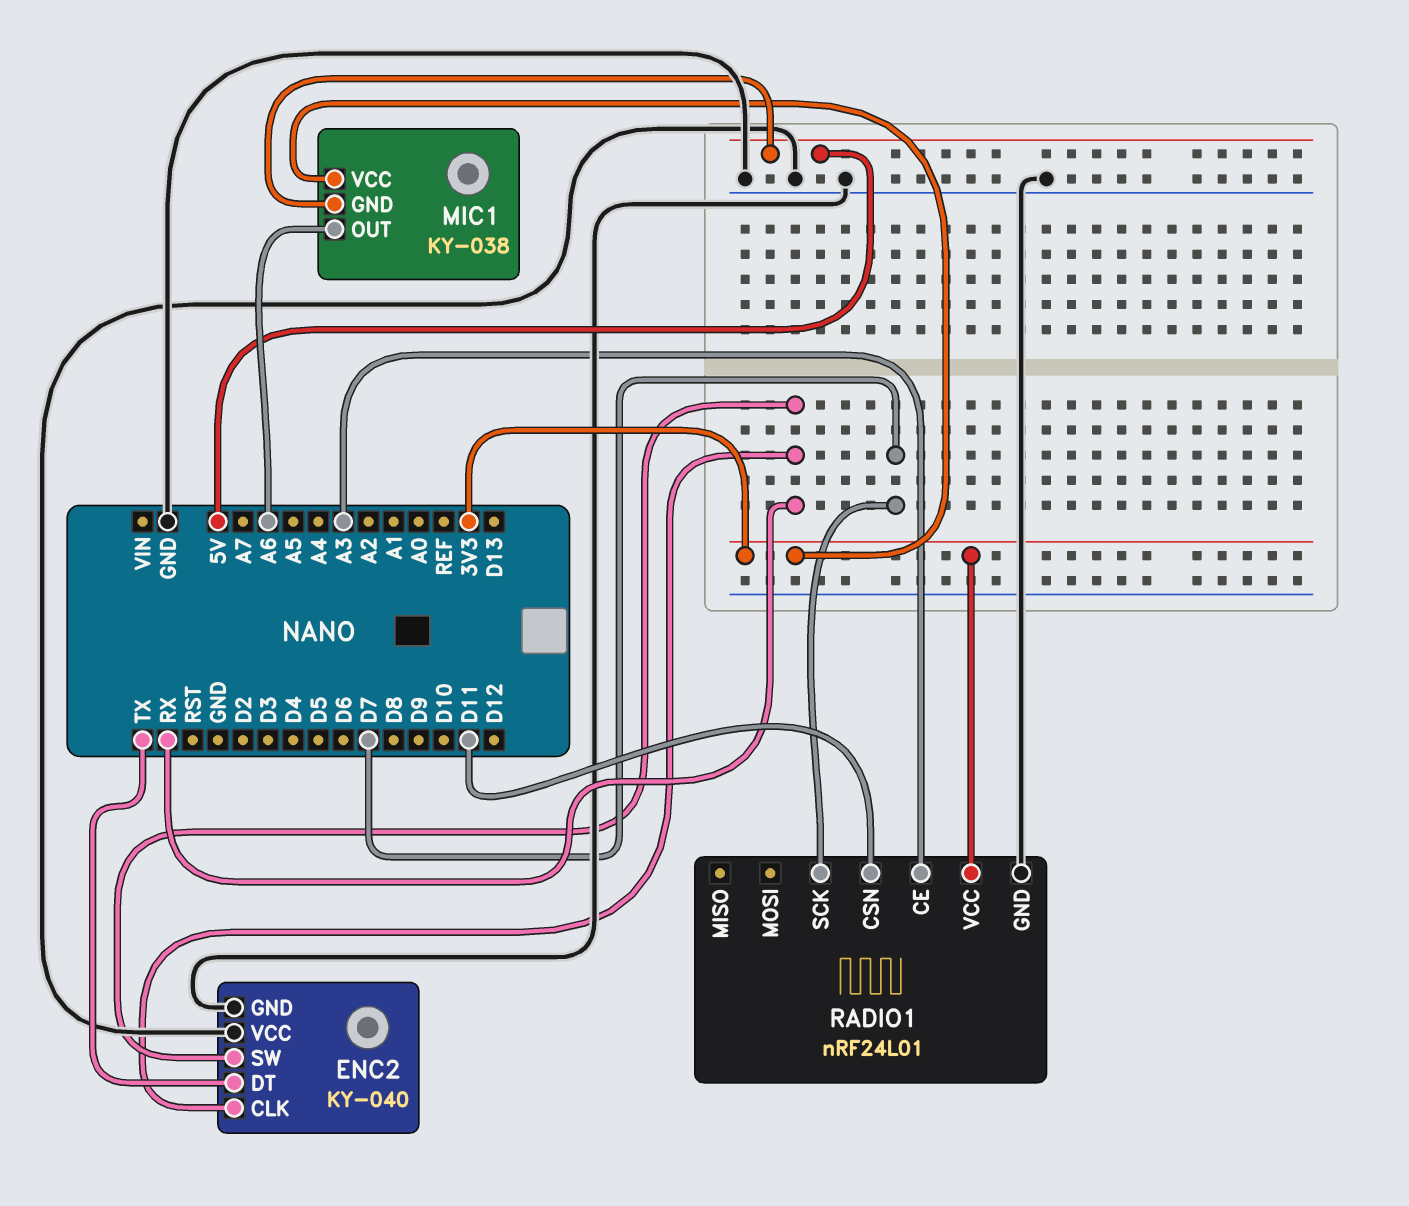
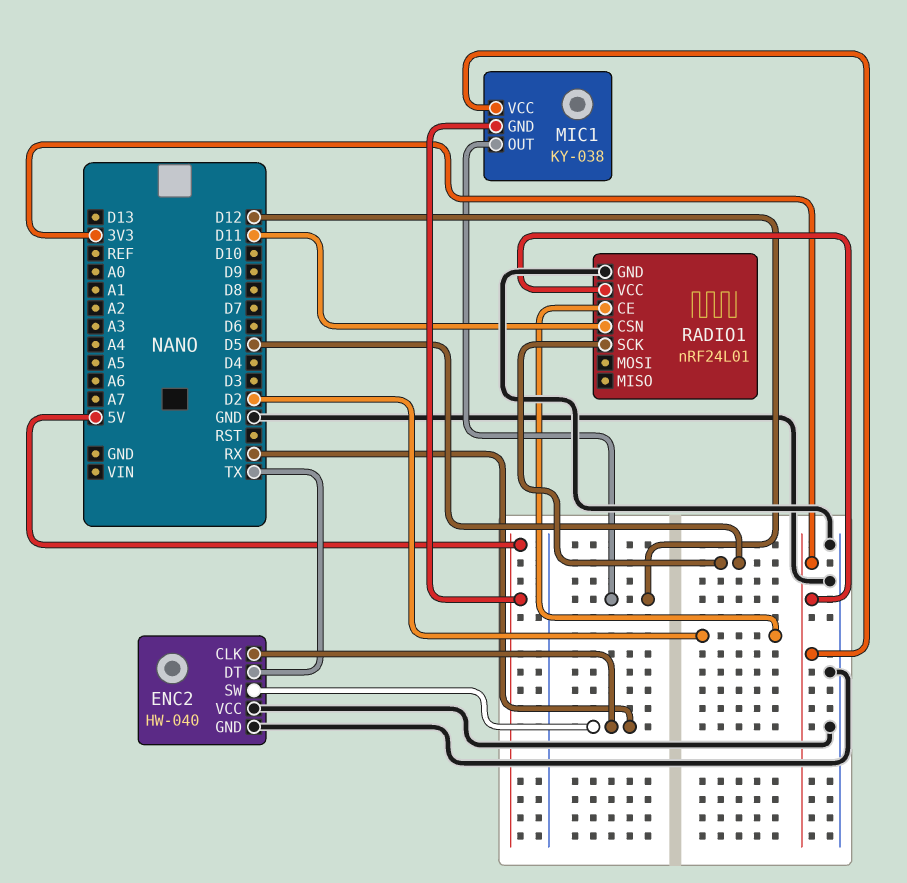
ENC2: KY-040 -> HW-040
MIC1 pin OUT: A6 -> D12
RADIO1 pin CE: A3 -> D2
RADIO1 pin SCK: D7 -> D5

